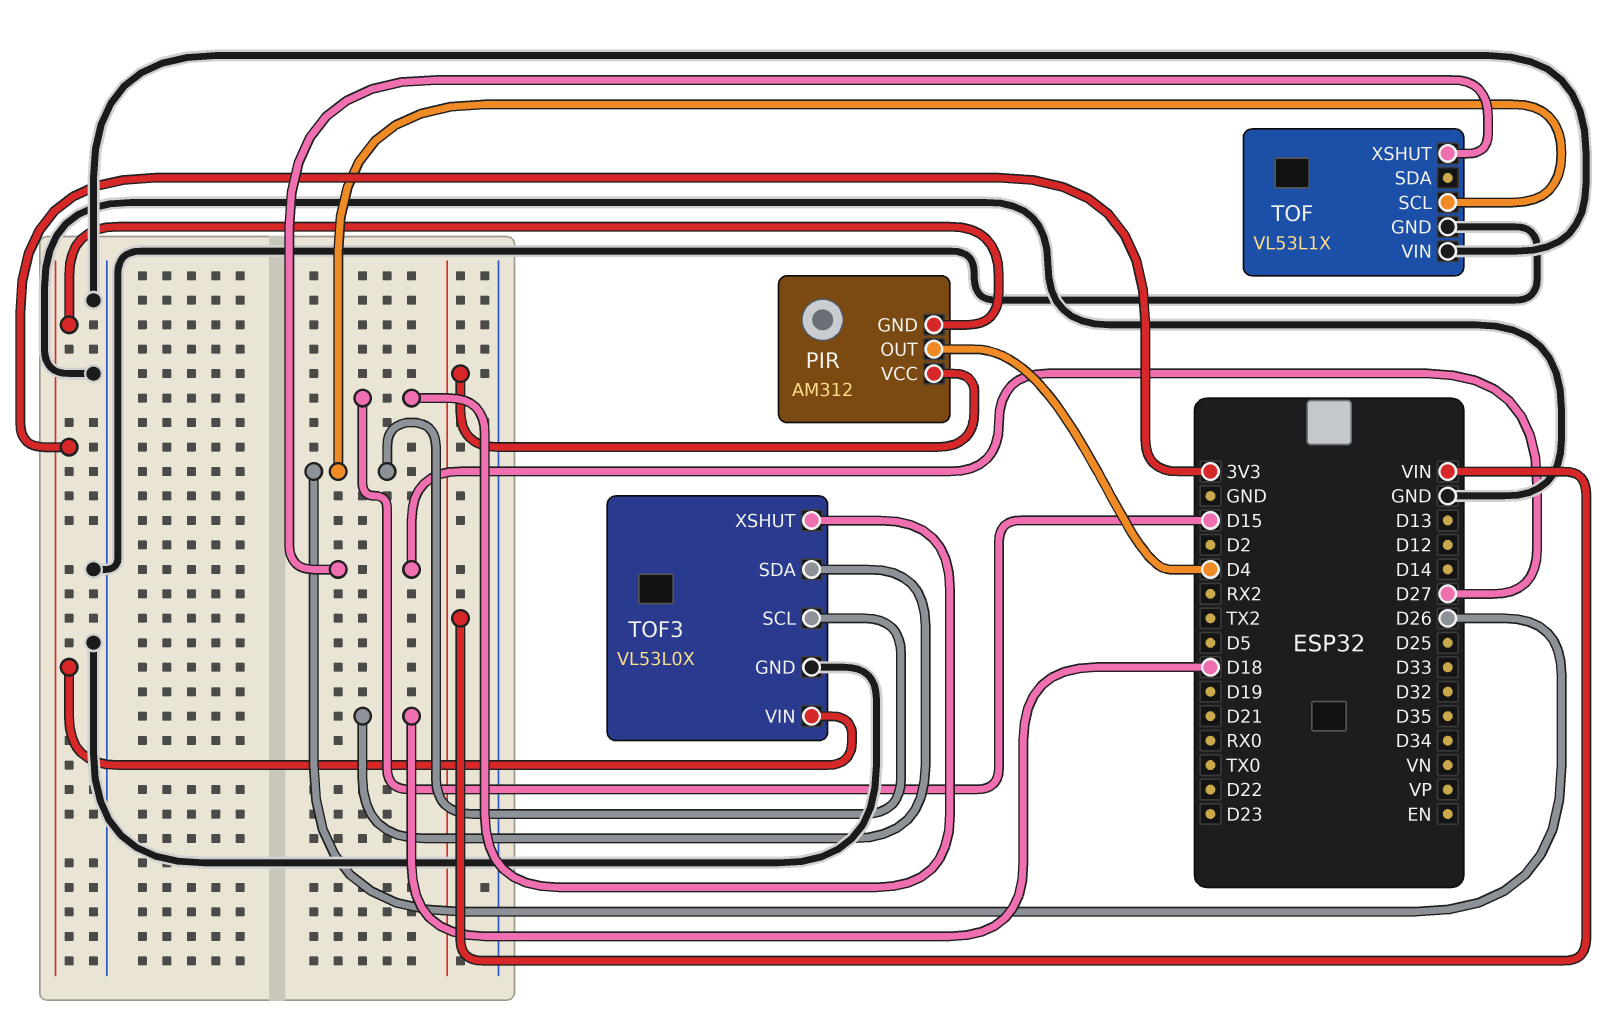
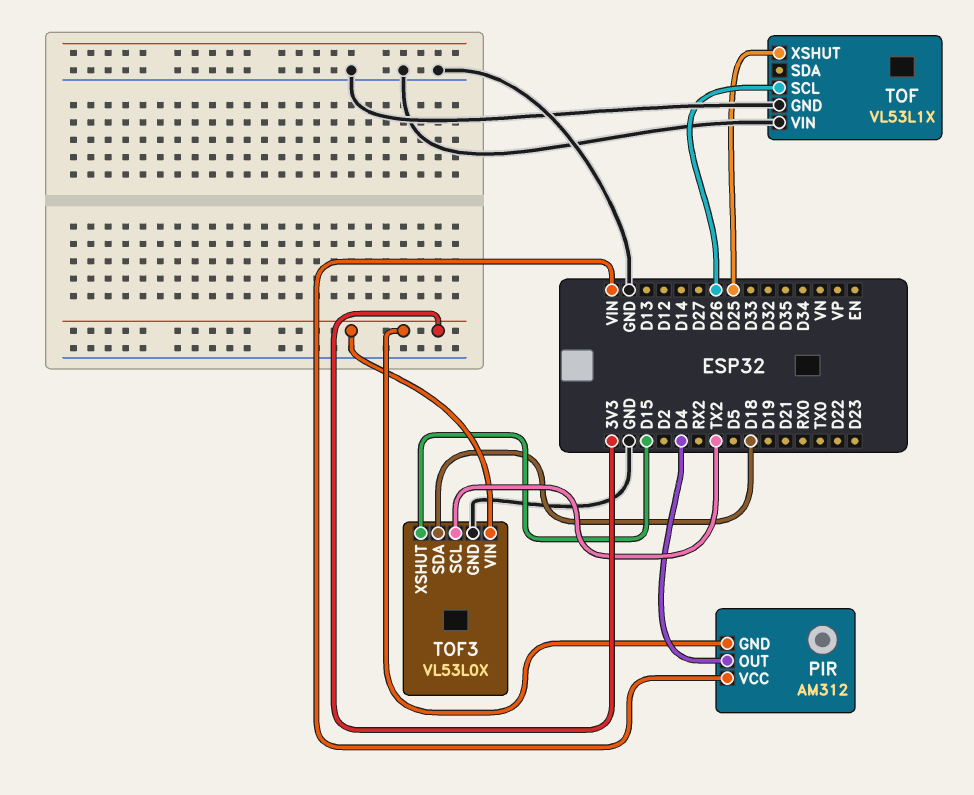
TOF pin XSHUT: D27 -> D25
TOF3 pin SCL: D26 -> TX2

